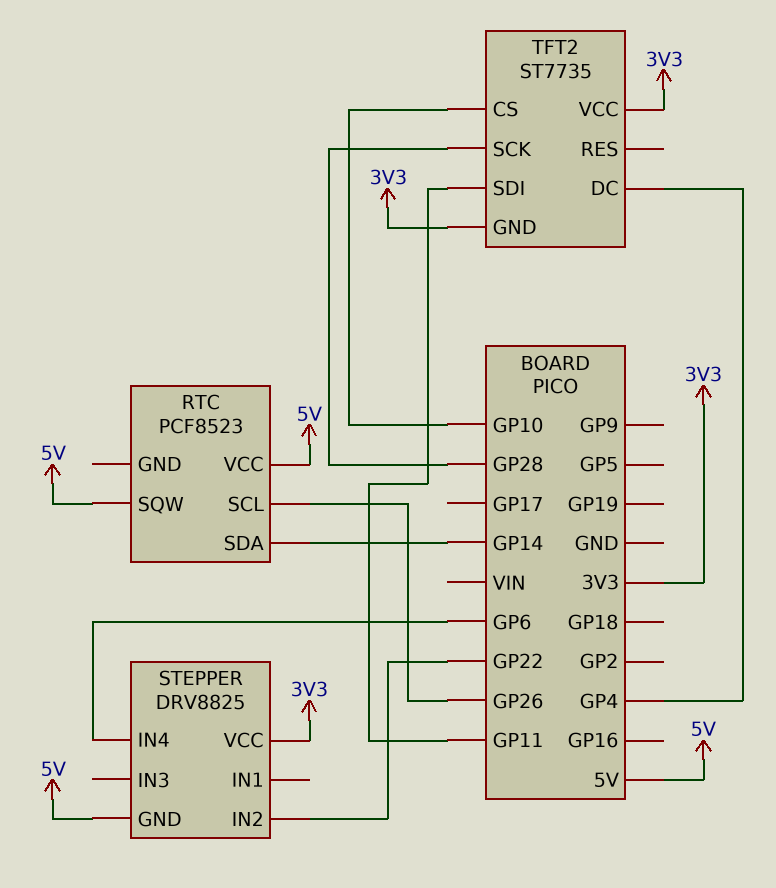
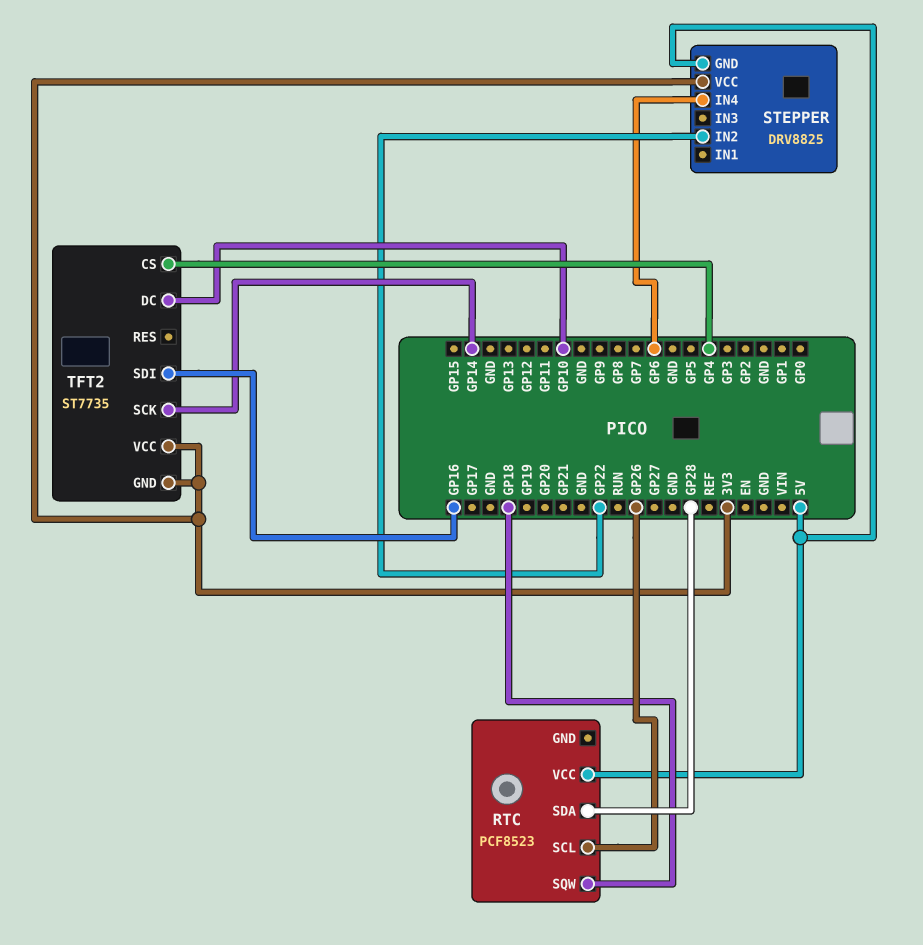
RTC pin SDA: GP14 -> GP28
RTC pin SQW: 5V -> GP18
TFT2 pin CS: GP10 -> GP4
TFT2 pin DC: GP4 -> GP10
TFT2 pin SCK: GP28 -> GP14
TFT2 pin SDI: GP11 -> GP16

